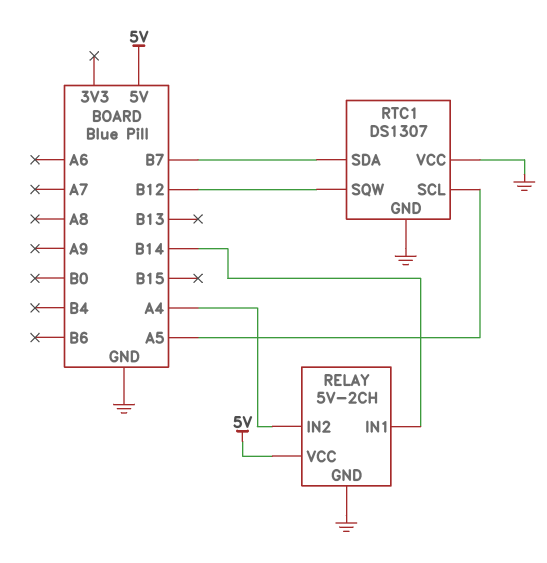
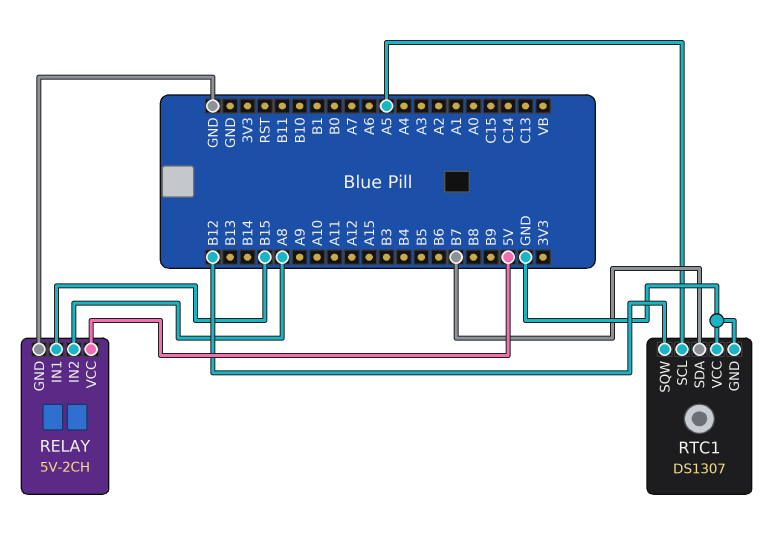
RELAY pin IN1: B14 -> B15
RELAY pin IN2: A4 -> A8

